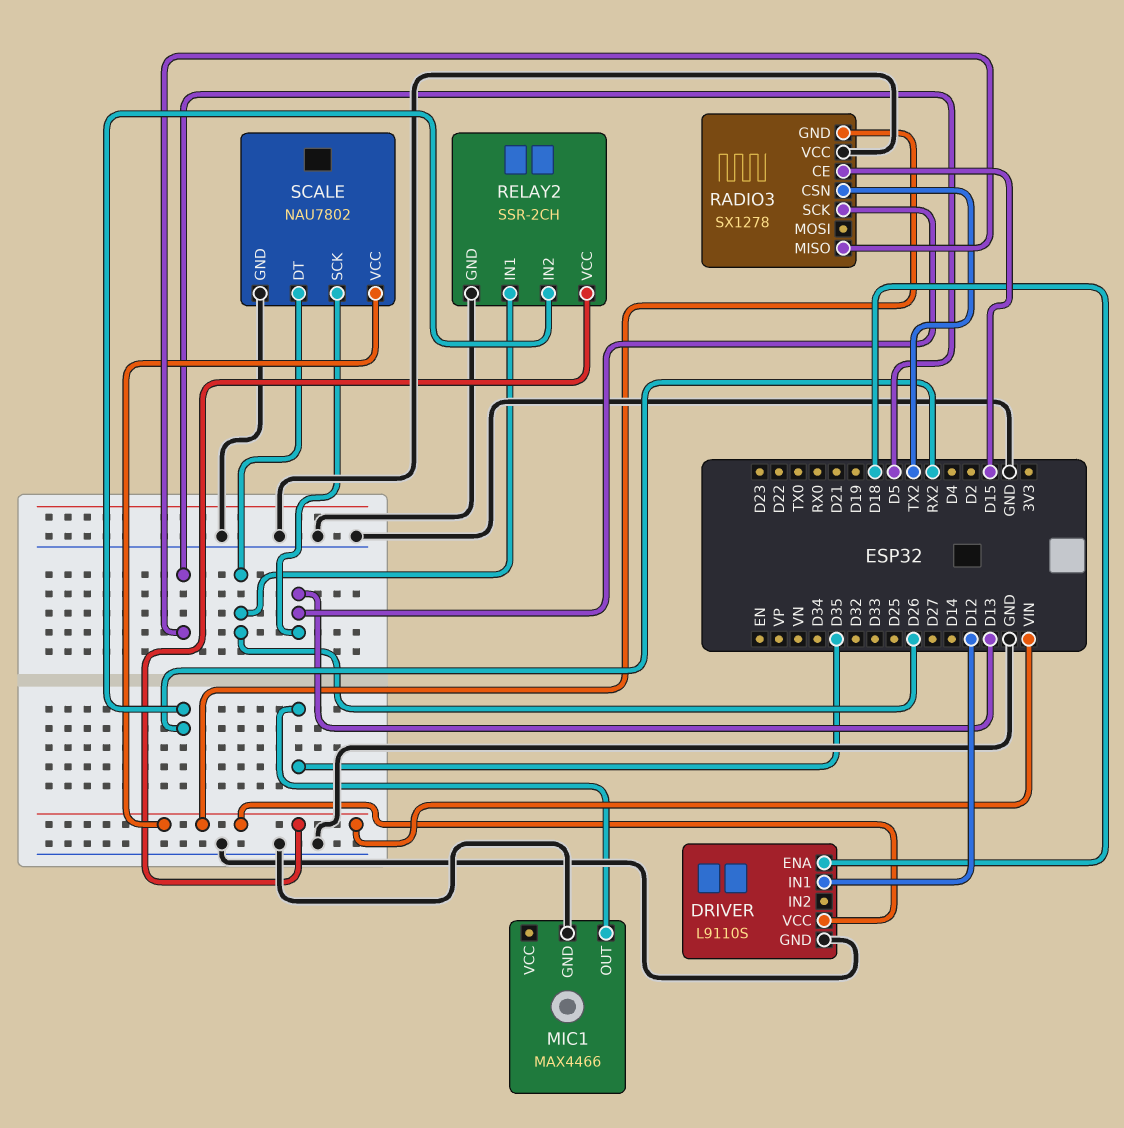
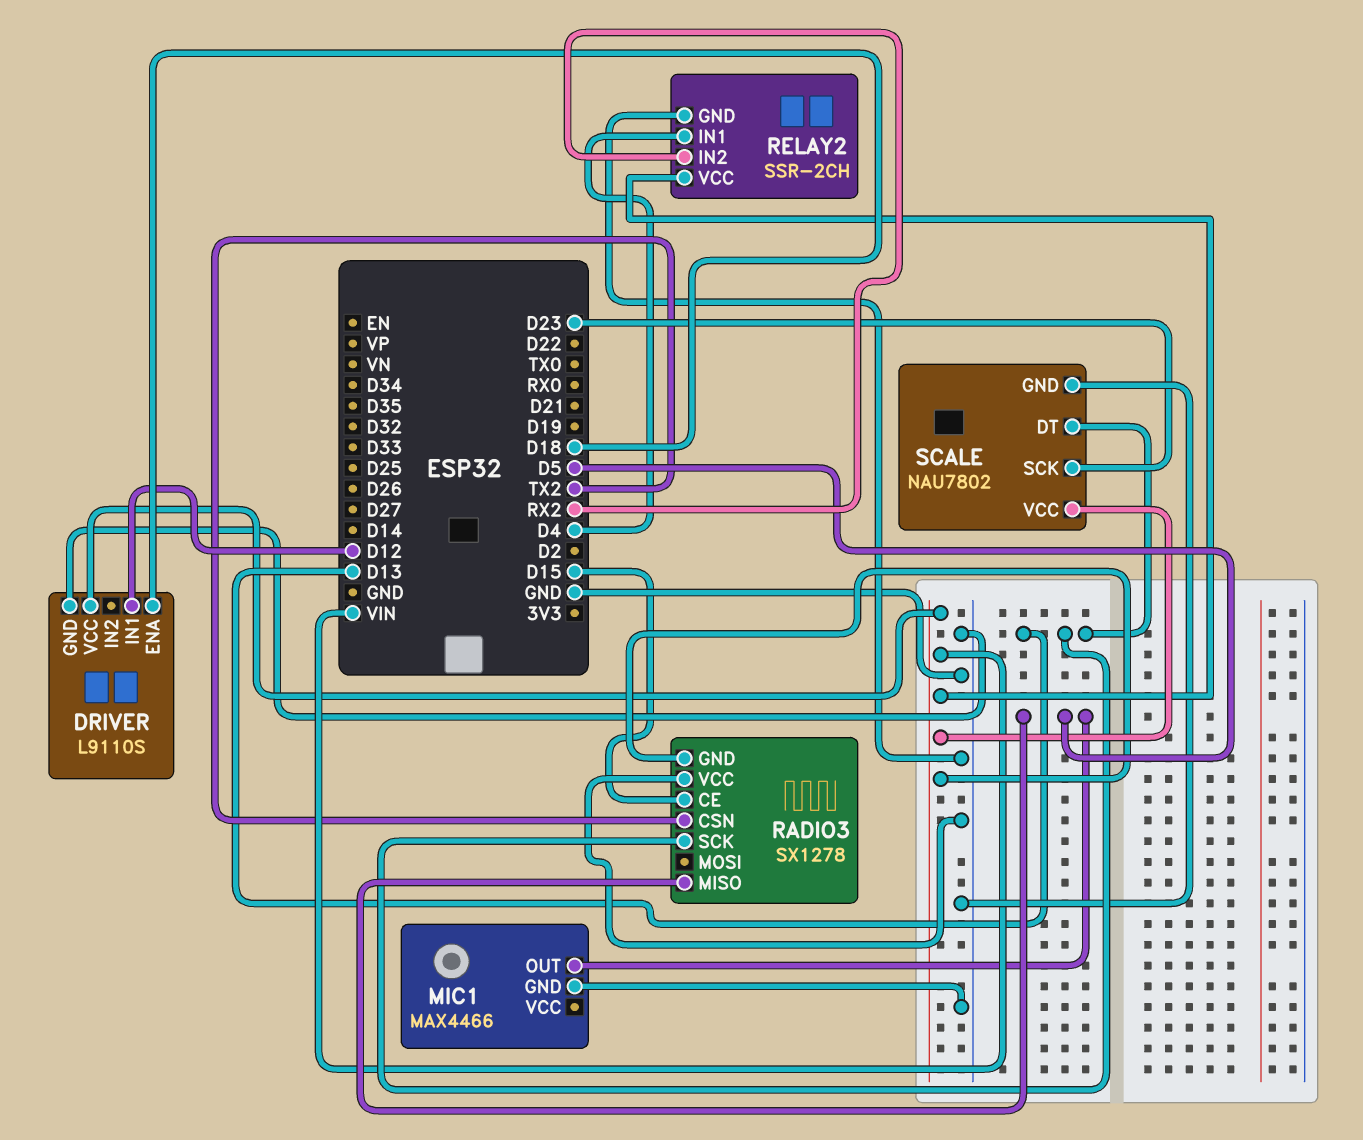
MIC1 pin OUT: D35 -> D5
RELAY2 pin IN1: D26 -> D4
SCALE pin DT: D26 -> D13
SCALE pin SCK: D13 -> D23

